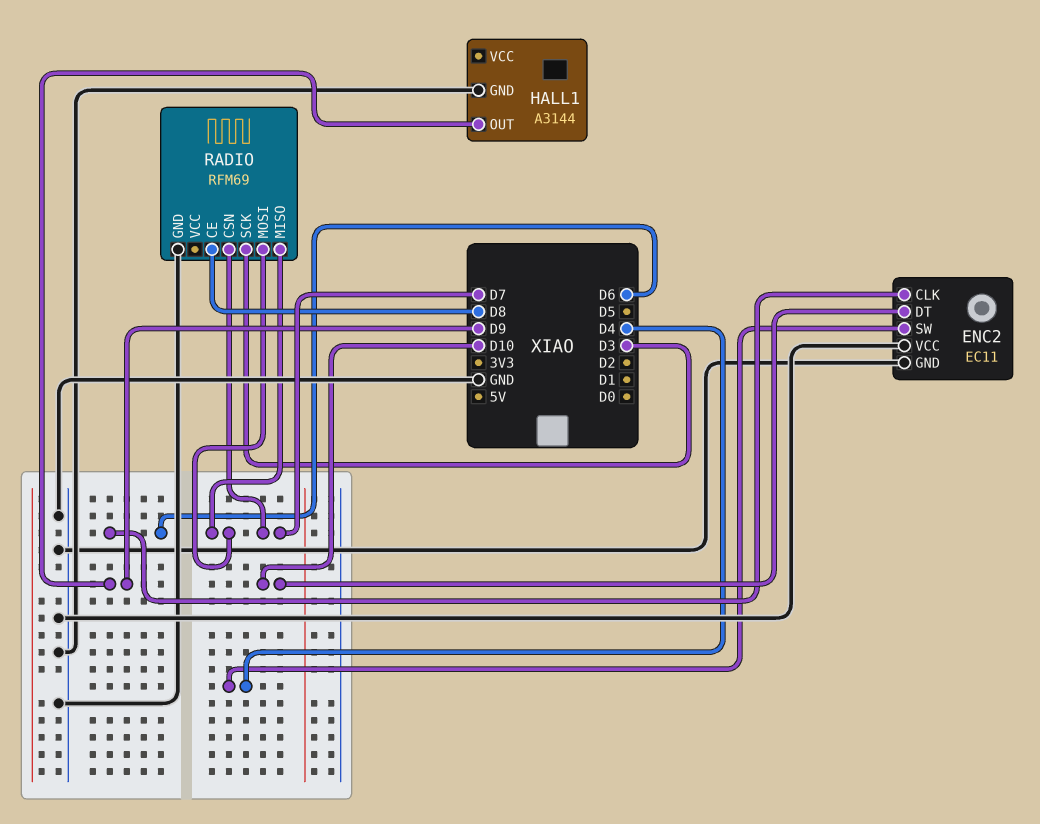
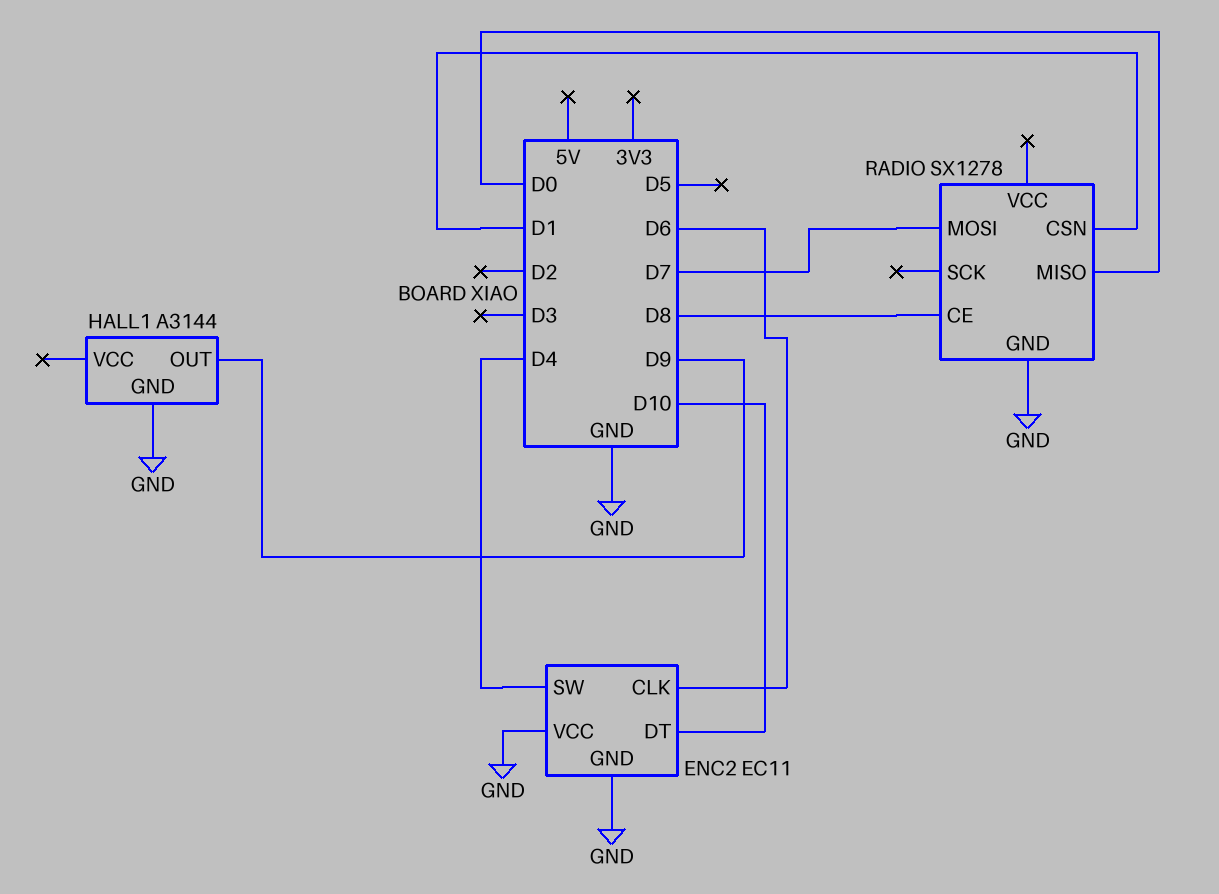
RADIO: RFM69 -> SX1278
RADIO pin CSN: D7 -> D1
RADIO pin MISO: D7 -> D0
RADIO pin SCK: D3 -> none

